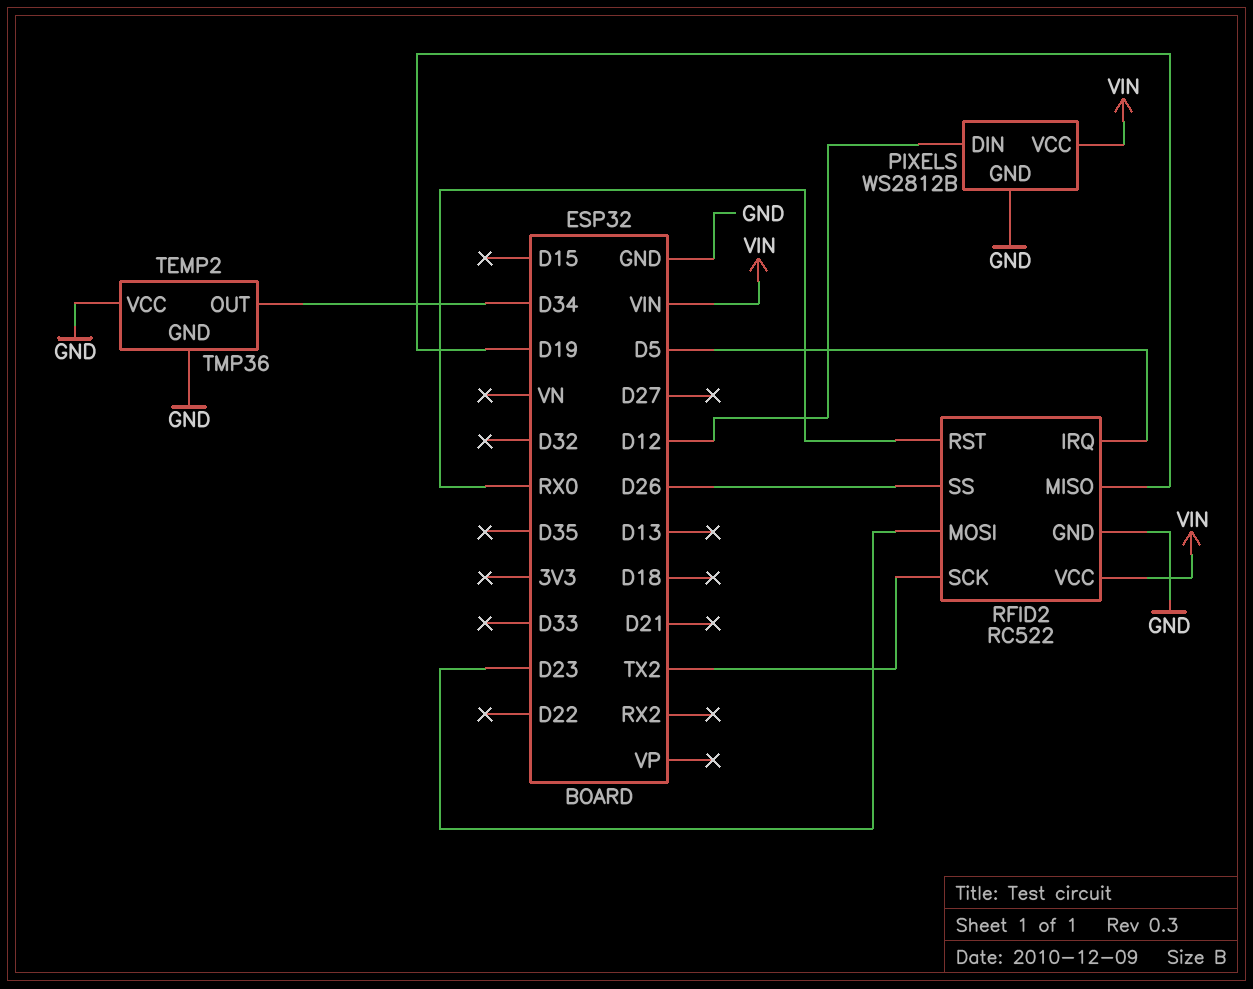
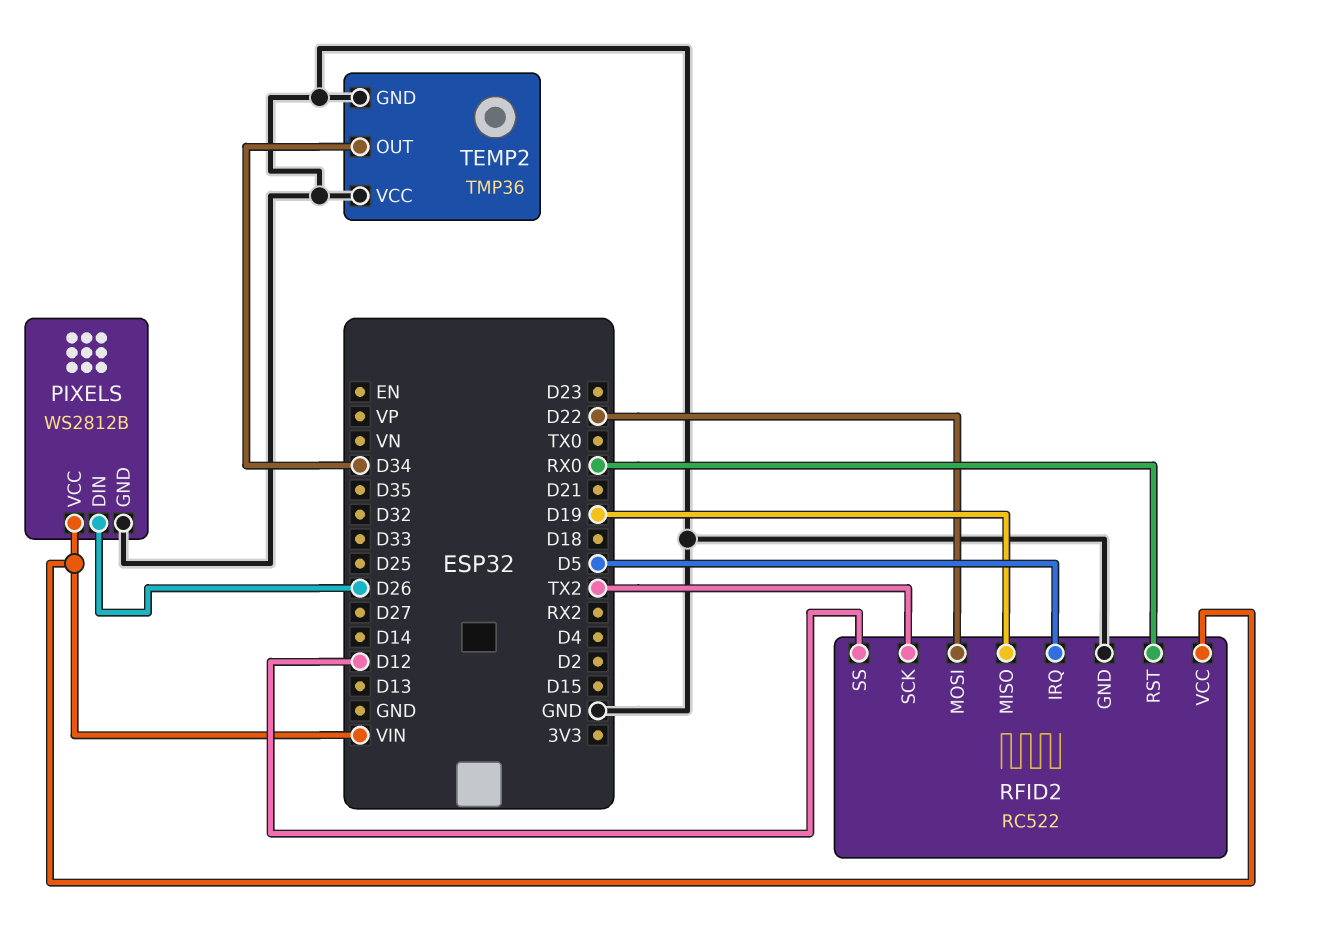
PIXELS pin DIN: D12 -> D26
RFID2 pin MOSI: D23 -> D22
RFID2 pin SS: D26 -> D12

